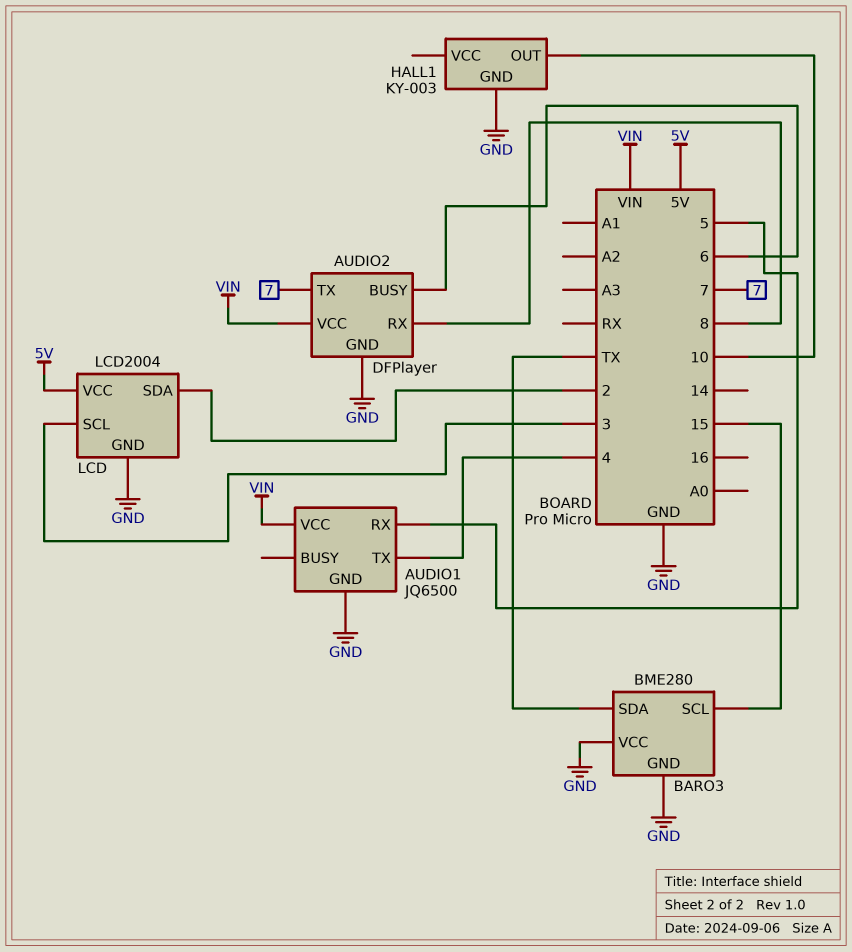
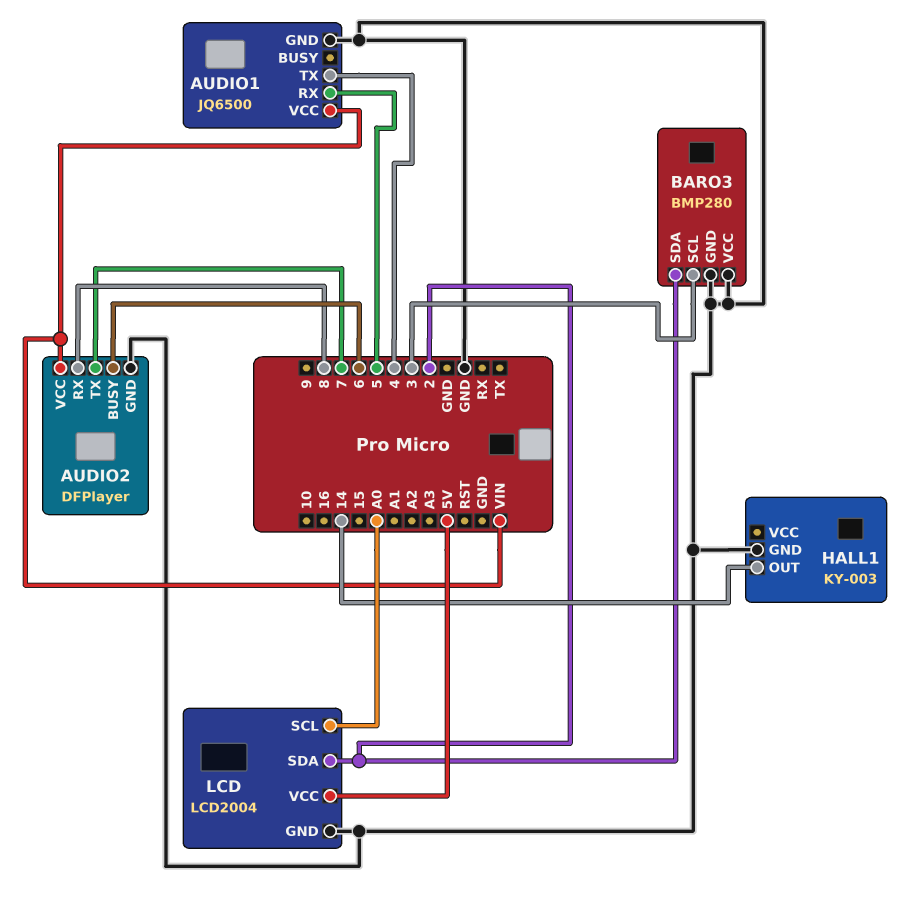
BARO3: BME280 -> BMP280
BARO3 pin SCL: 15 -> 3
BARO3 pin SDA: TX -> 2
HALL1 pin OUT: 10 -> 14
LCD pin SCL: 3 -> A0

